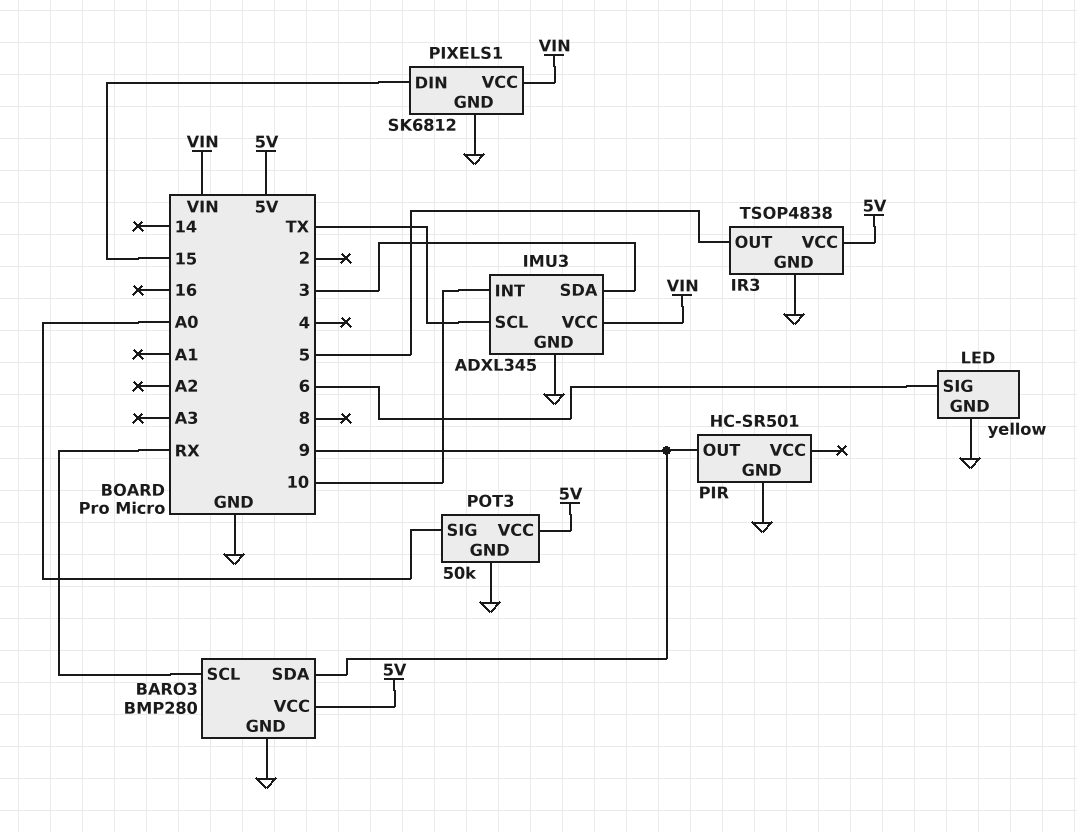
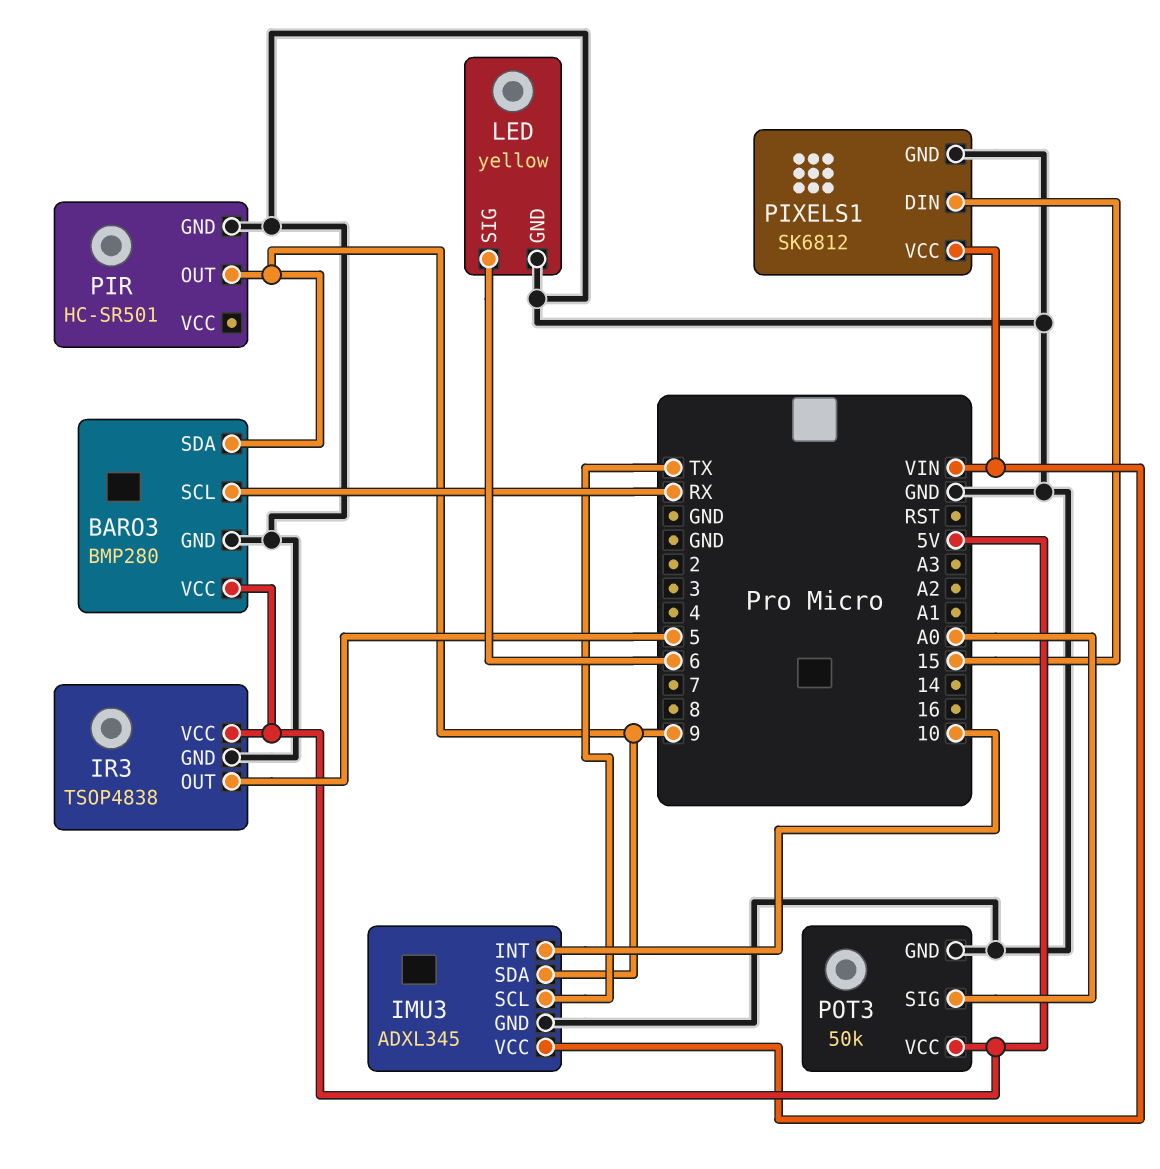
IMU3 pin SDA: 3 -> 9

